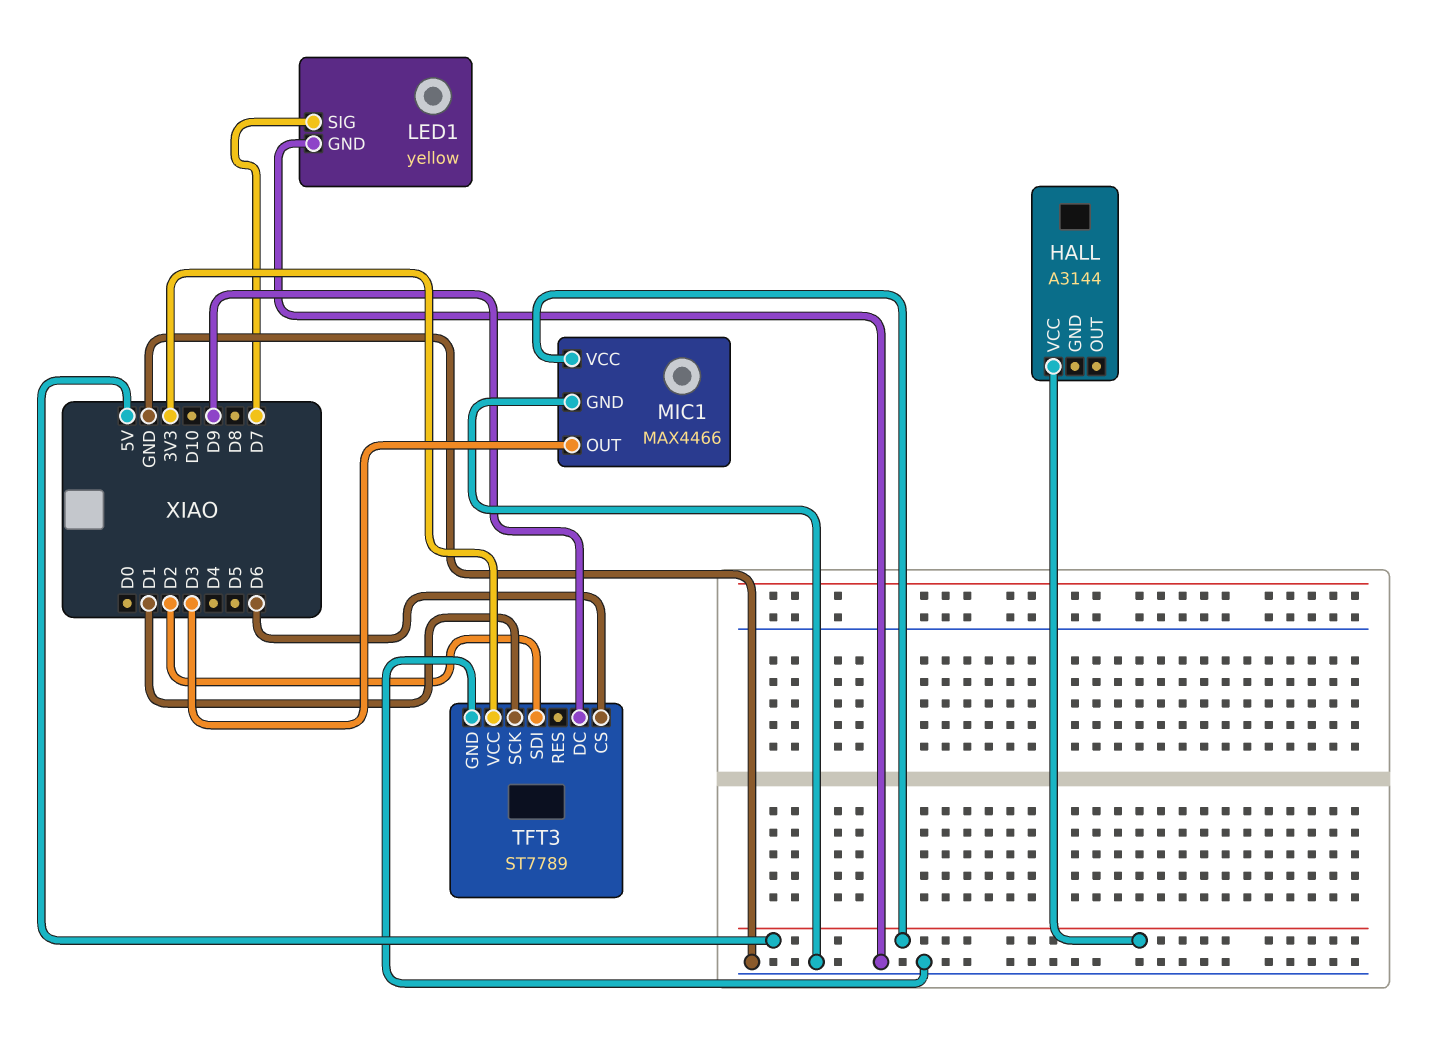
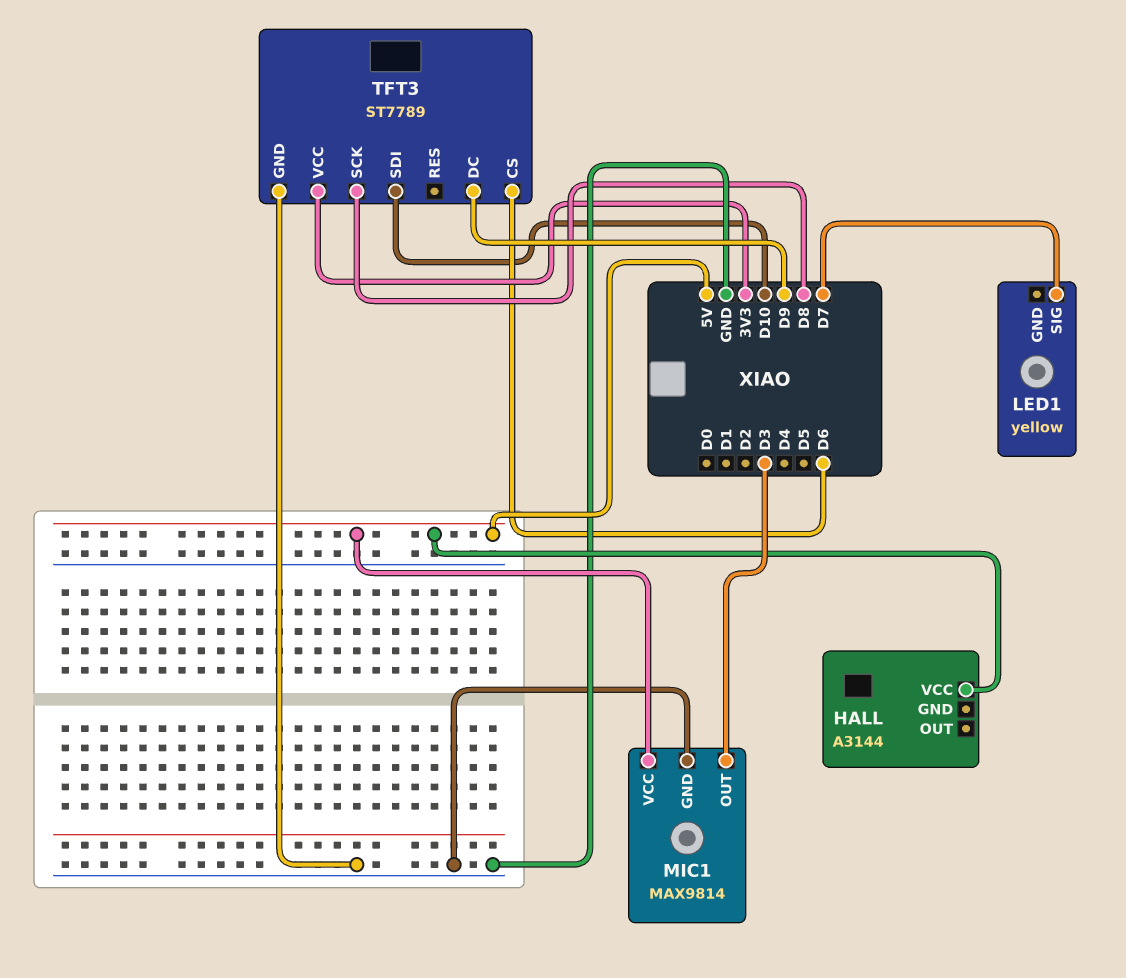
LED1 pin GND: GND -> none
MIC1: MAX4466 -> MAX9814
TFT3 pin SCK: D1 -> D8
TFT3 pin SDI: D2 -> D10

